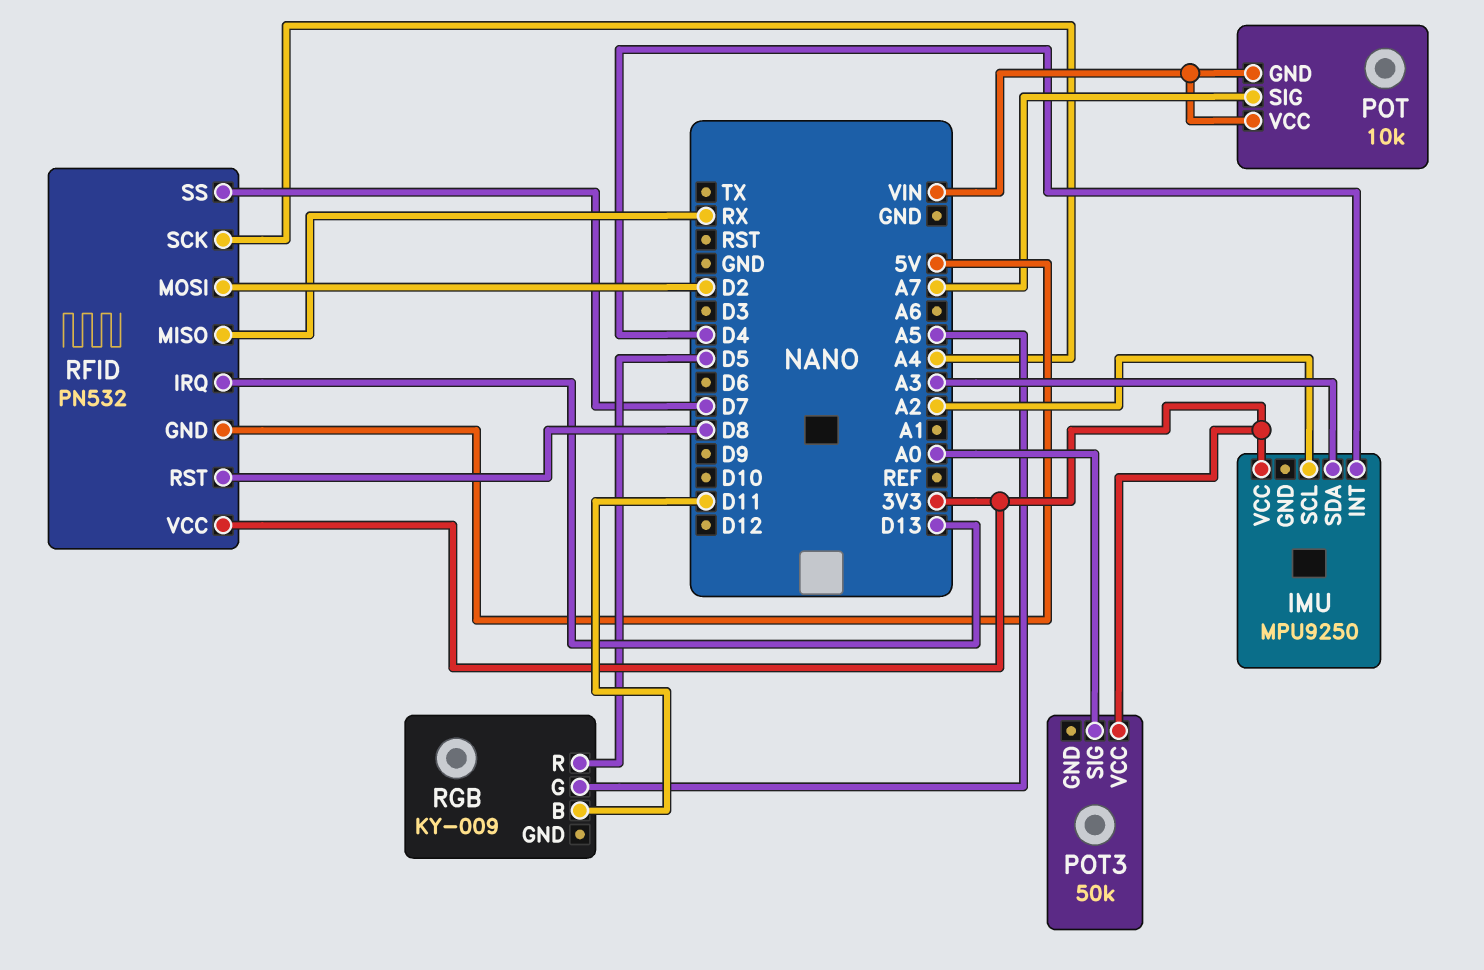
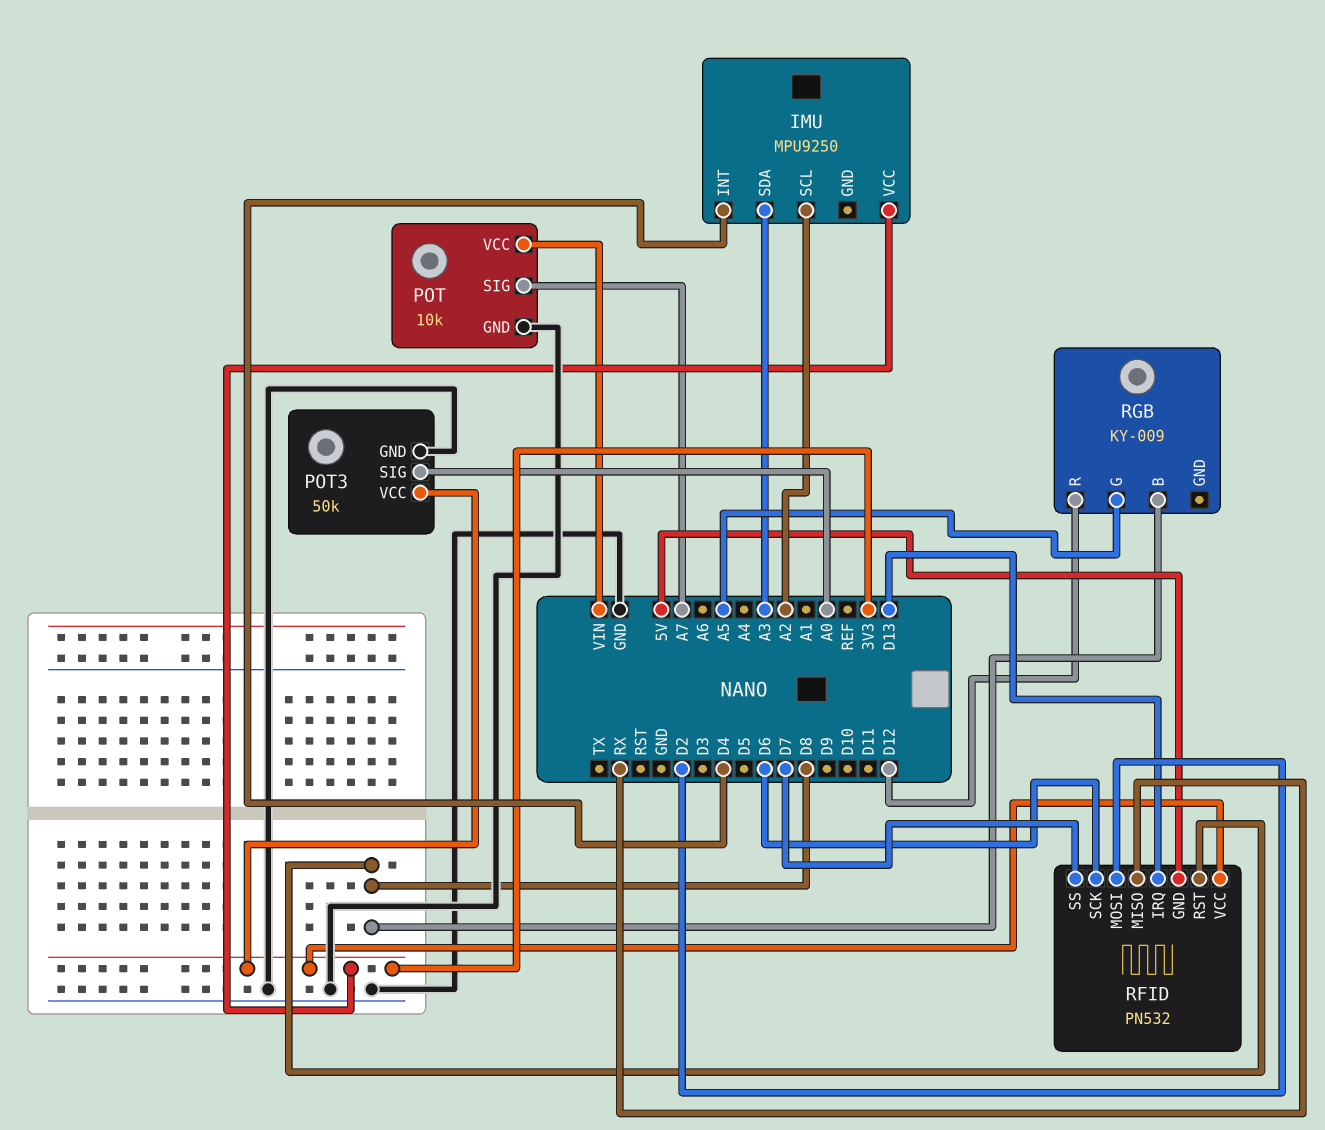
POT pin GND: VIN -> GND
POT3 pin GND: none -> GND
RFID pin SCK: A4 -> D6
RGB pin B: D11 -> D8
RGB pin R: D5 -> D12

